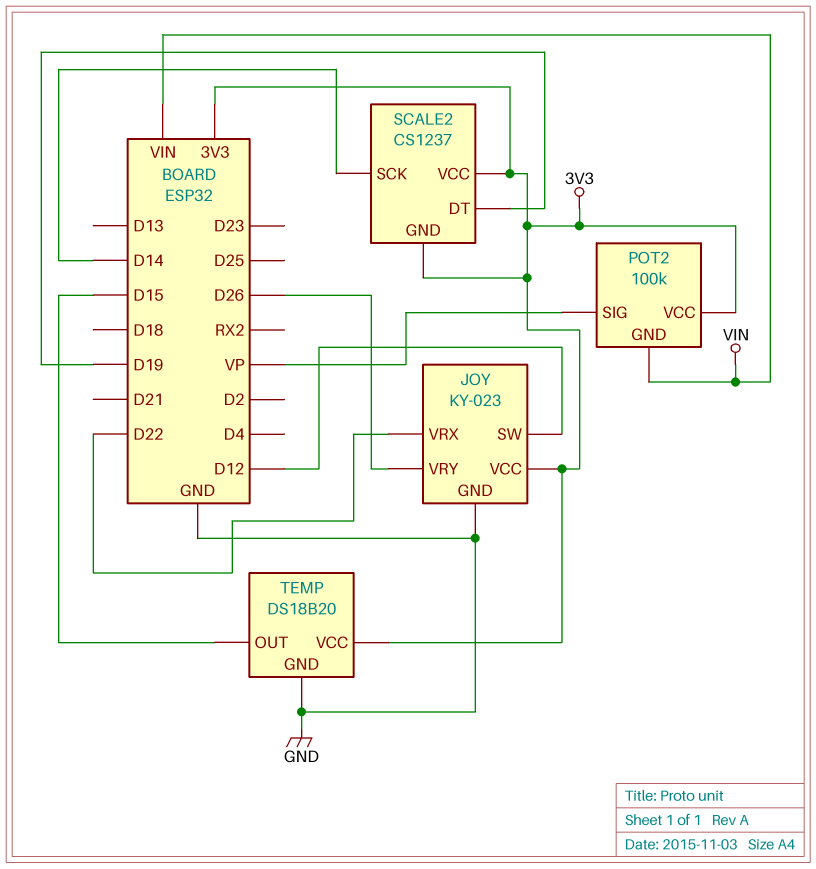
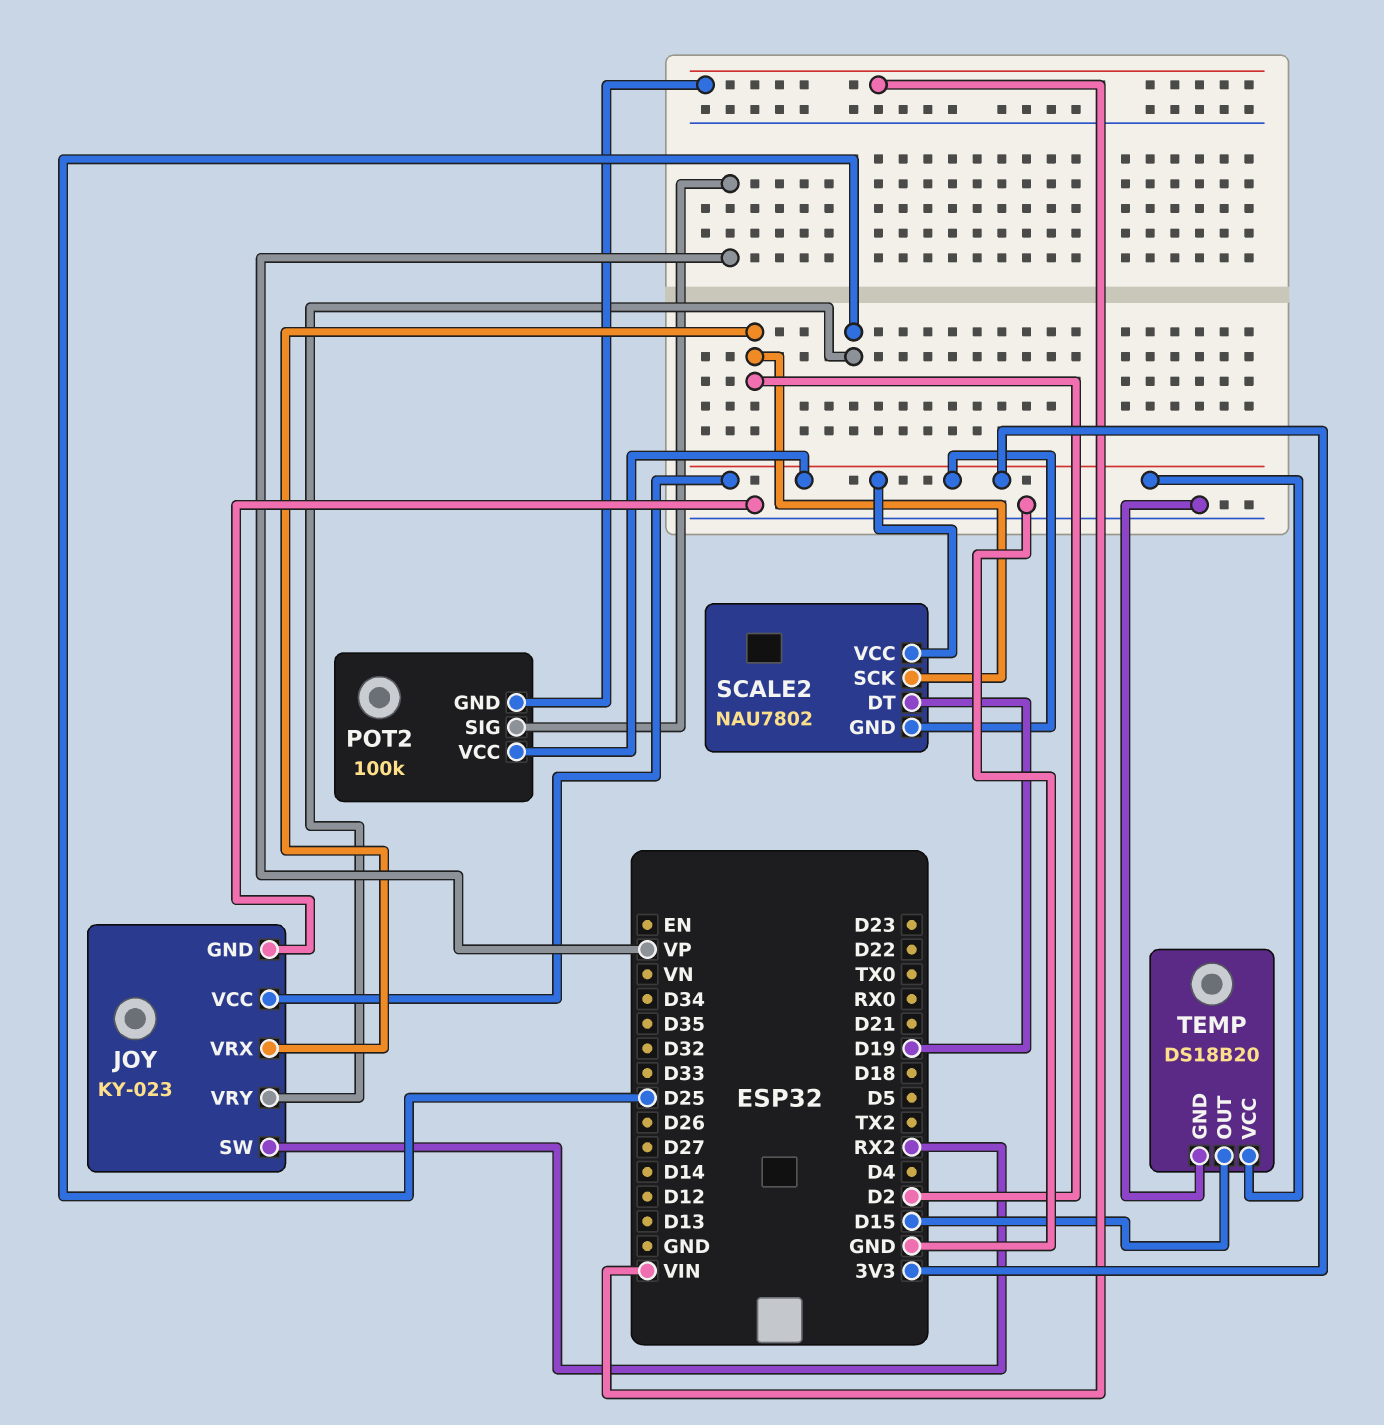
JOY pin SW: D12 -> RX2
JOY pin VRX: D22 -> D2
JOY pin VRY: D26 -> D25
SCALE2: CS1237 -> NAU7802
SCALE2 pin SCK: D14 -> D2

